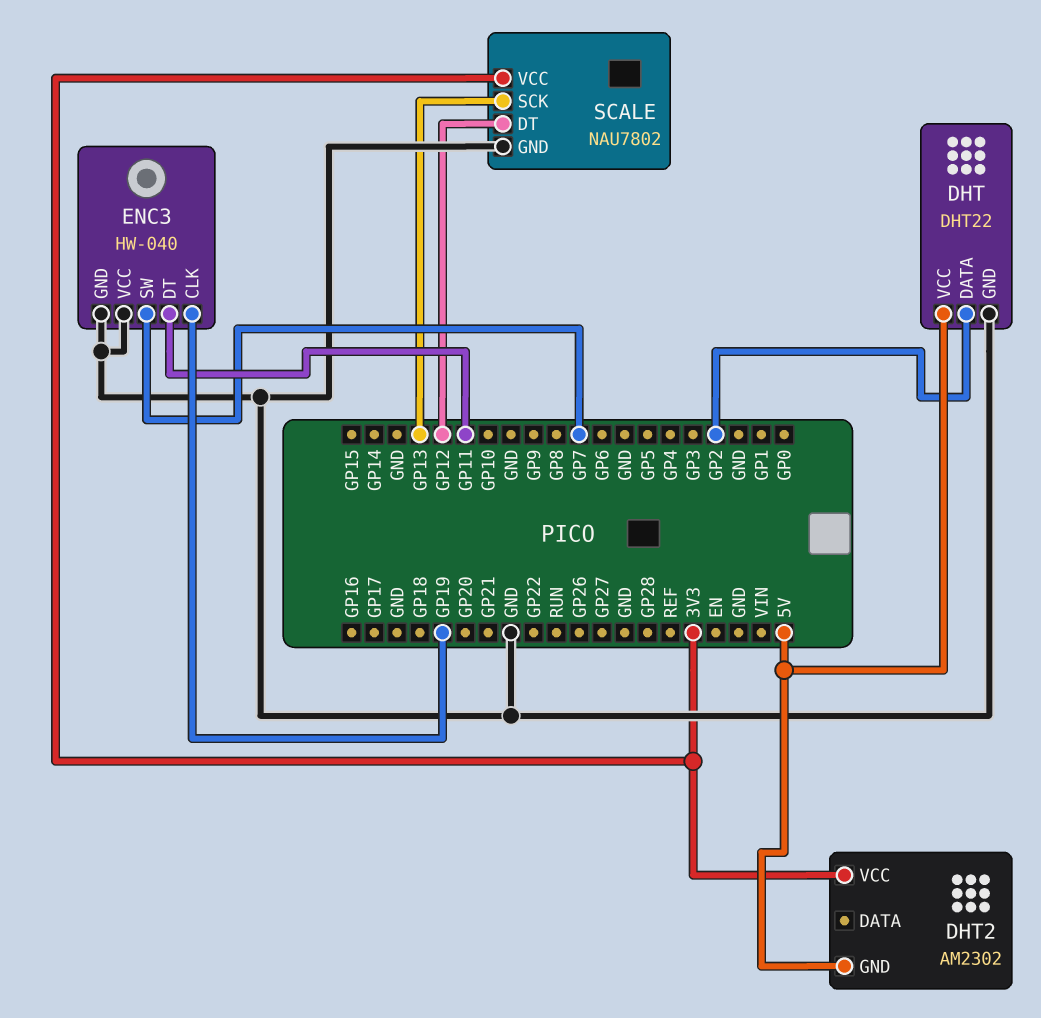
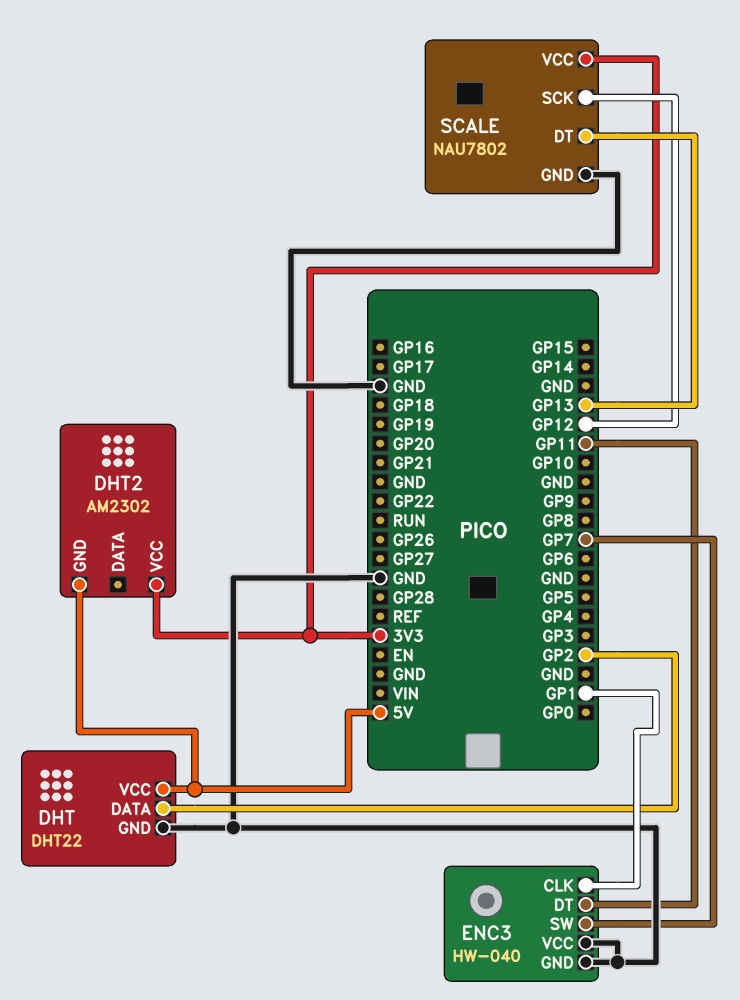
ENC3 pin CLK: GP19 -> GP1
SCALE pin DT: GP12 -> GP13
SCALE pin SCK: GP13 -> GP12

